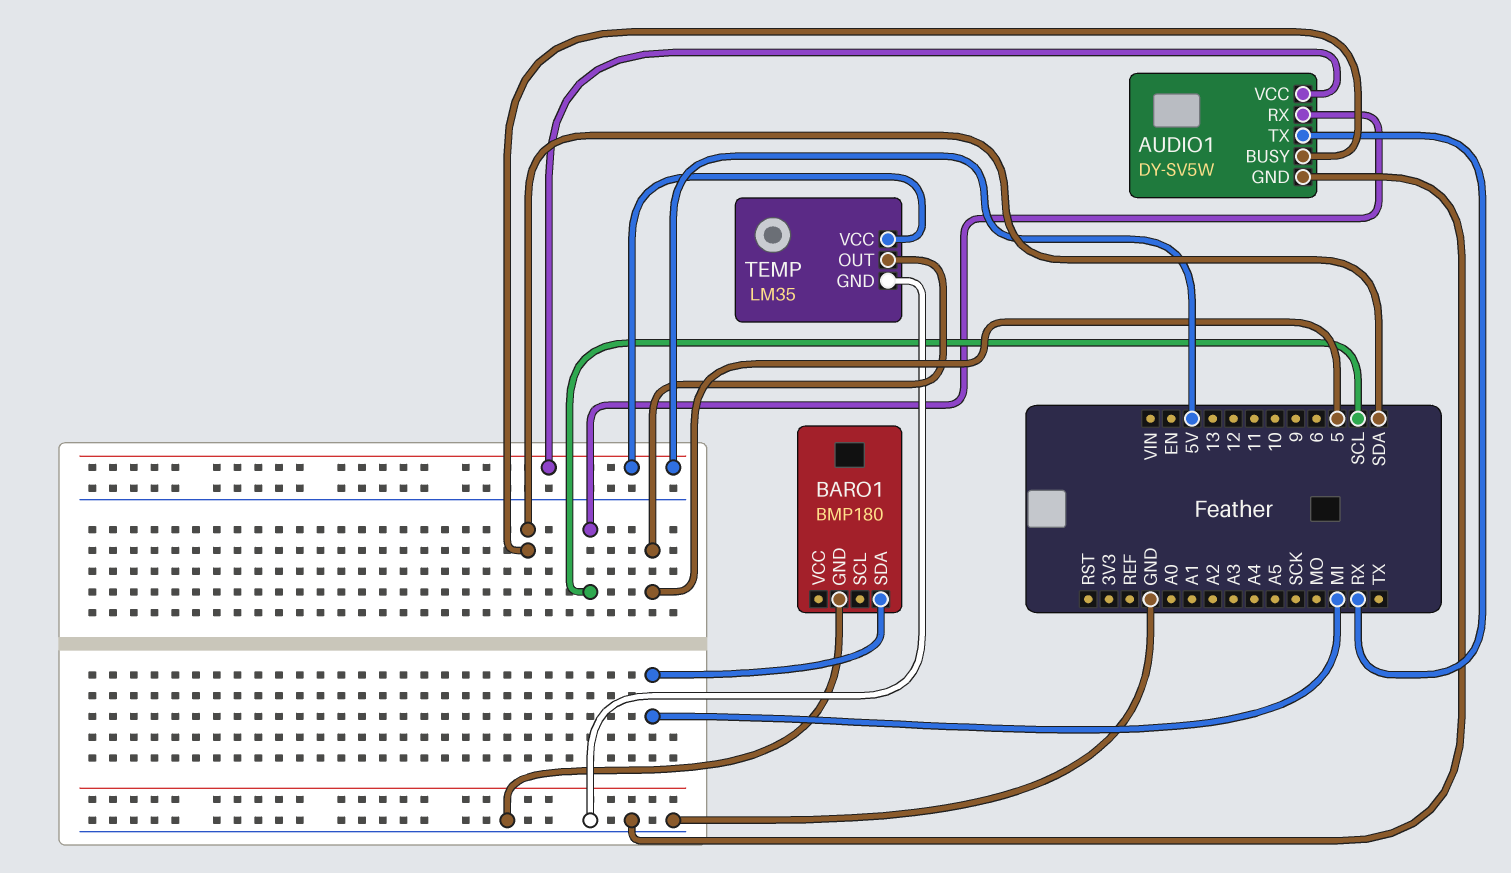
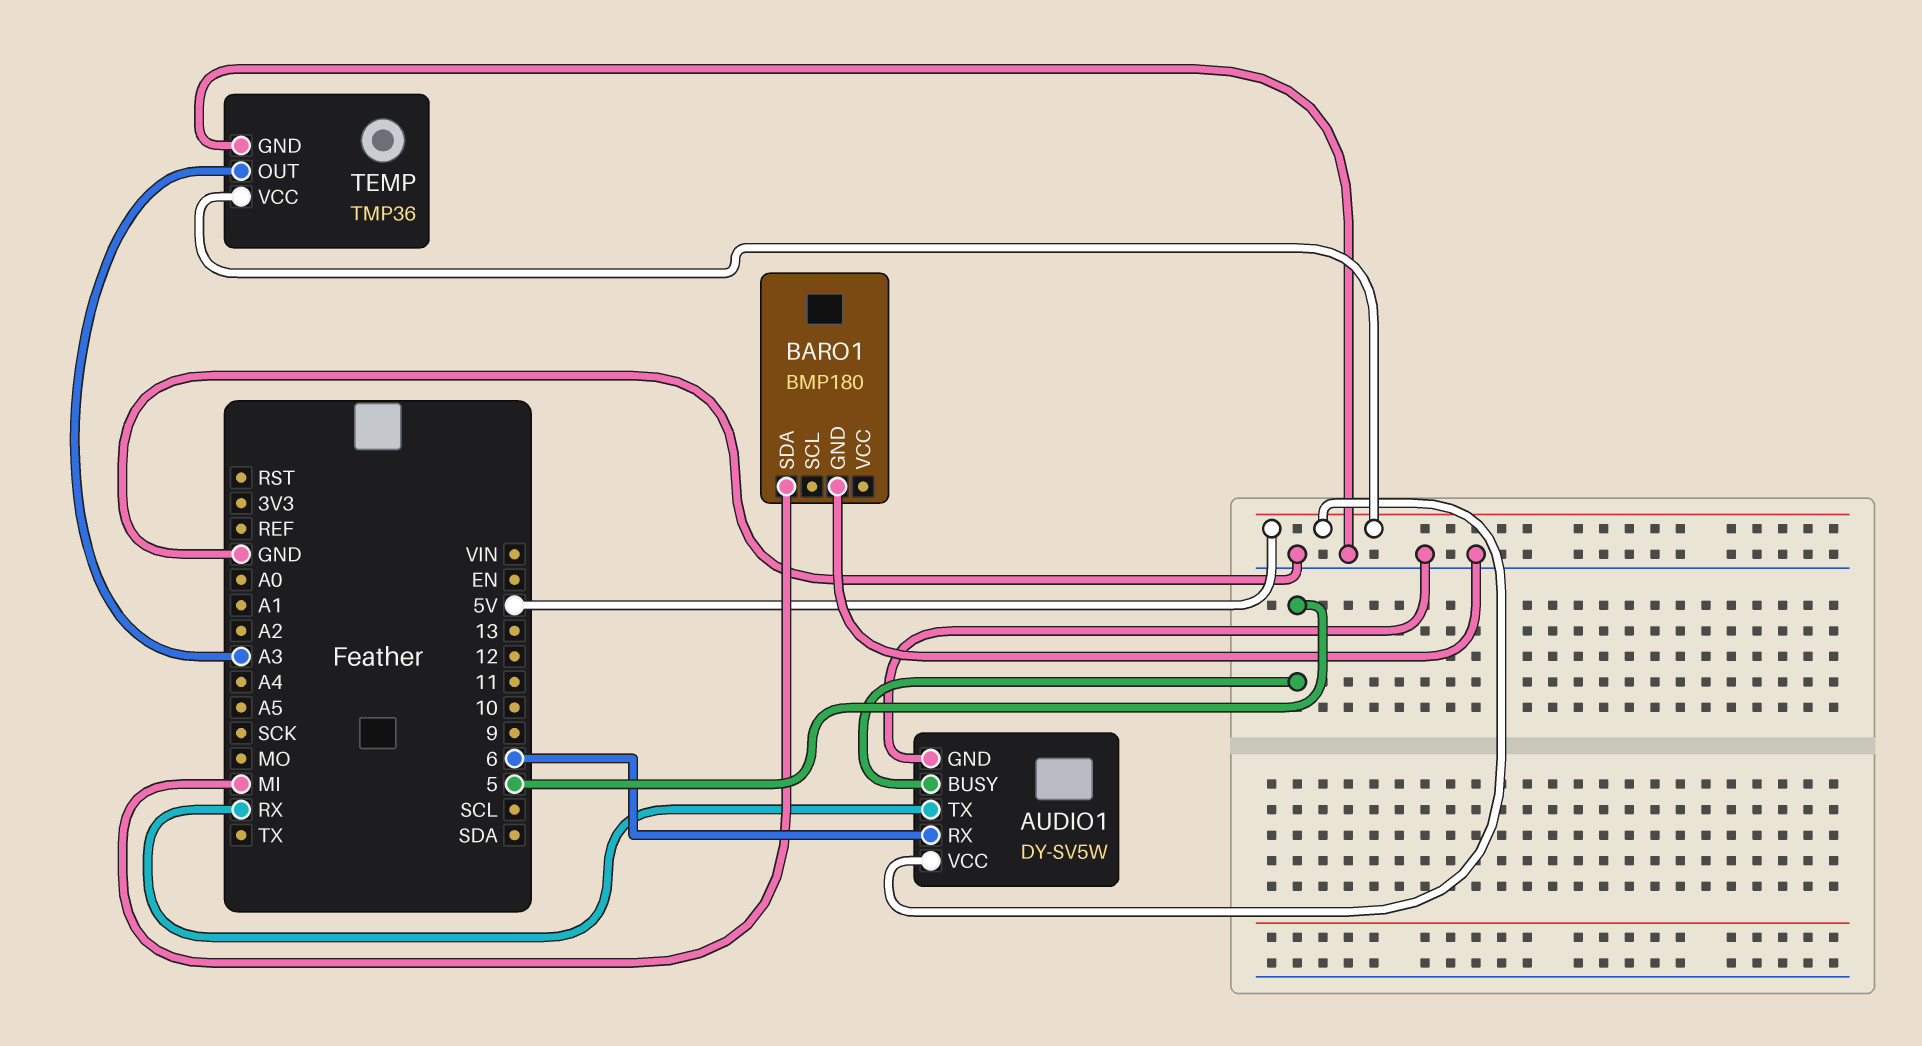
AUDIO1 pin BUSY: SDA -> 5
AUDIO1 pin RX: SCL -> 6
TEMP: LM35 -> TMP36
TEMP pin OUT: 5 -> A3

